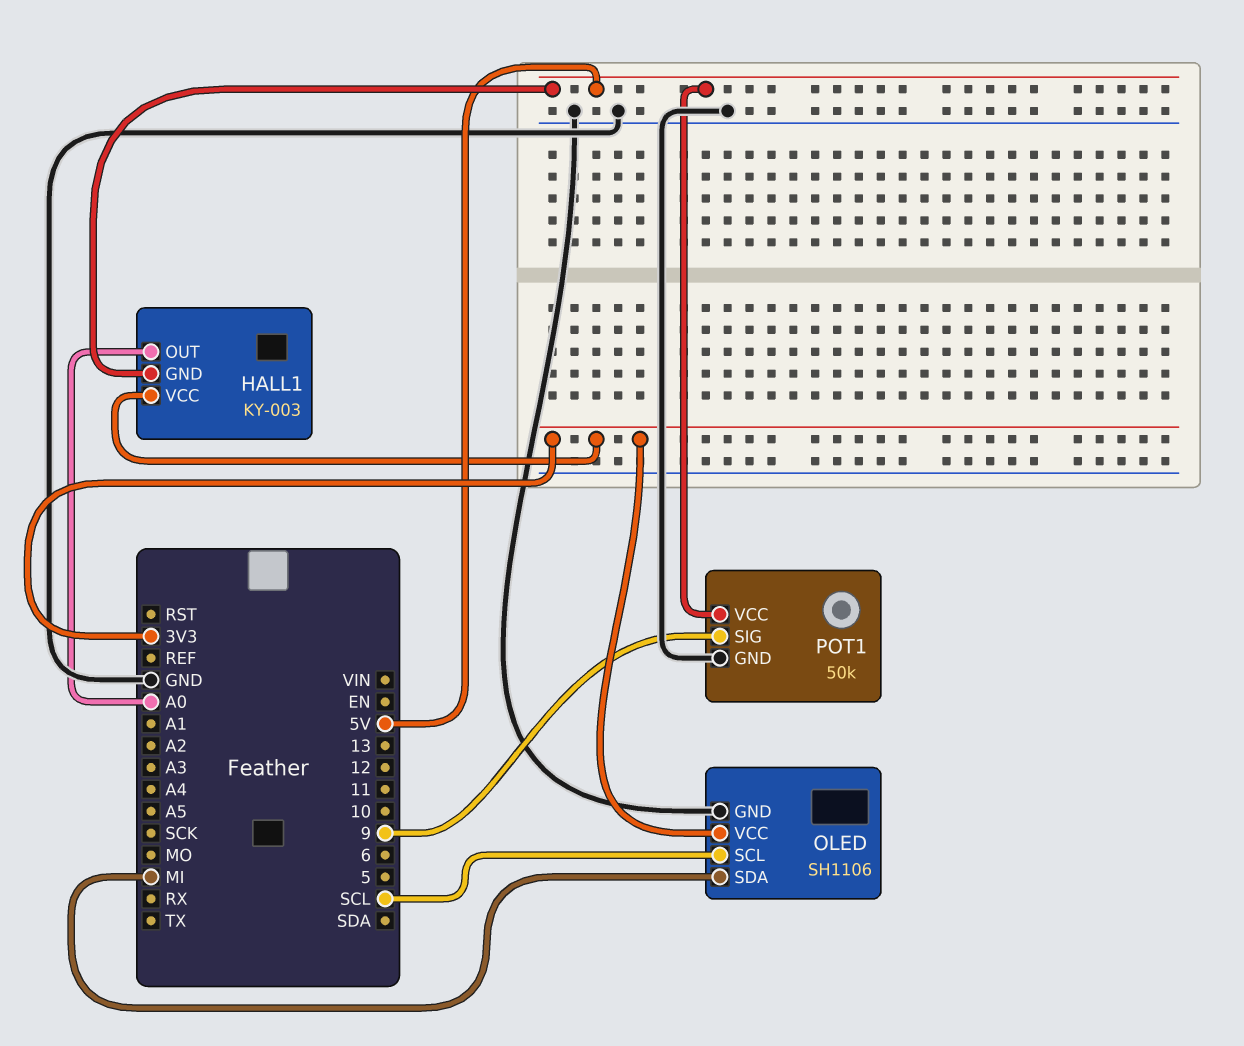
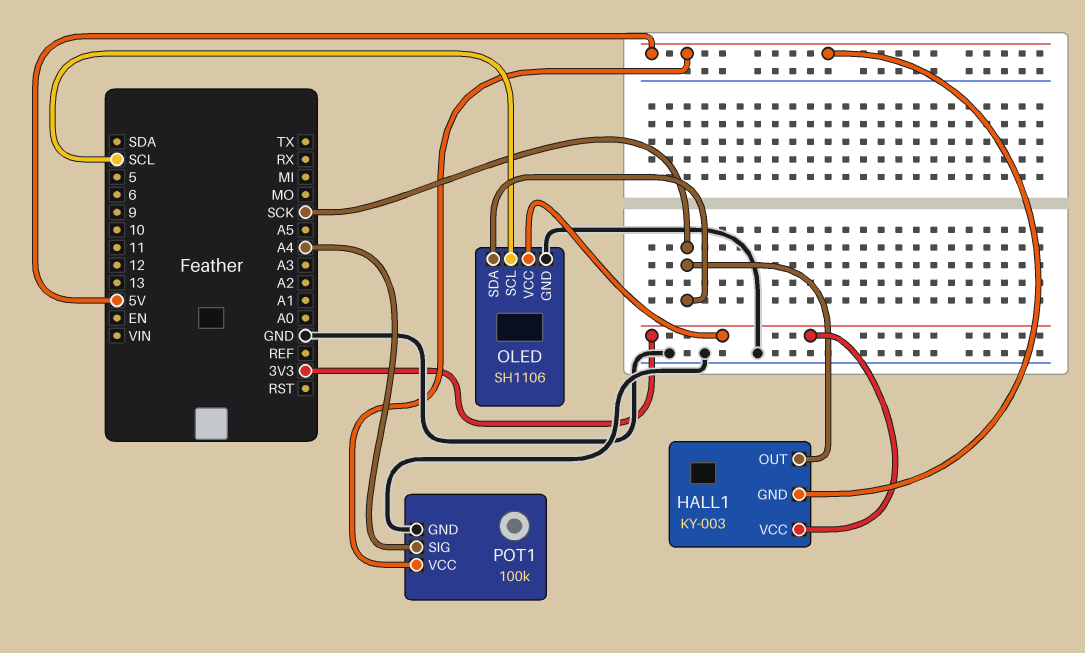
HALL1 pin OUT: A0 -> SCK
OLED pin SDA: MI -> SCK
POT1: 50k -> 100k
POT1 pin SIG: 9 -> A4

